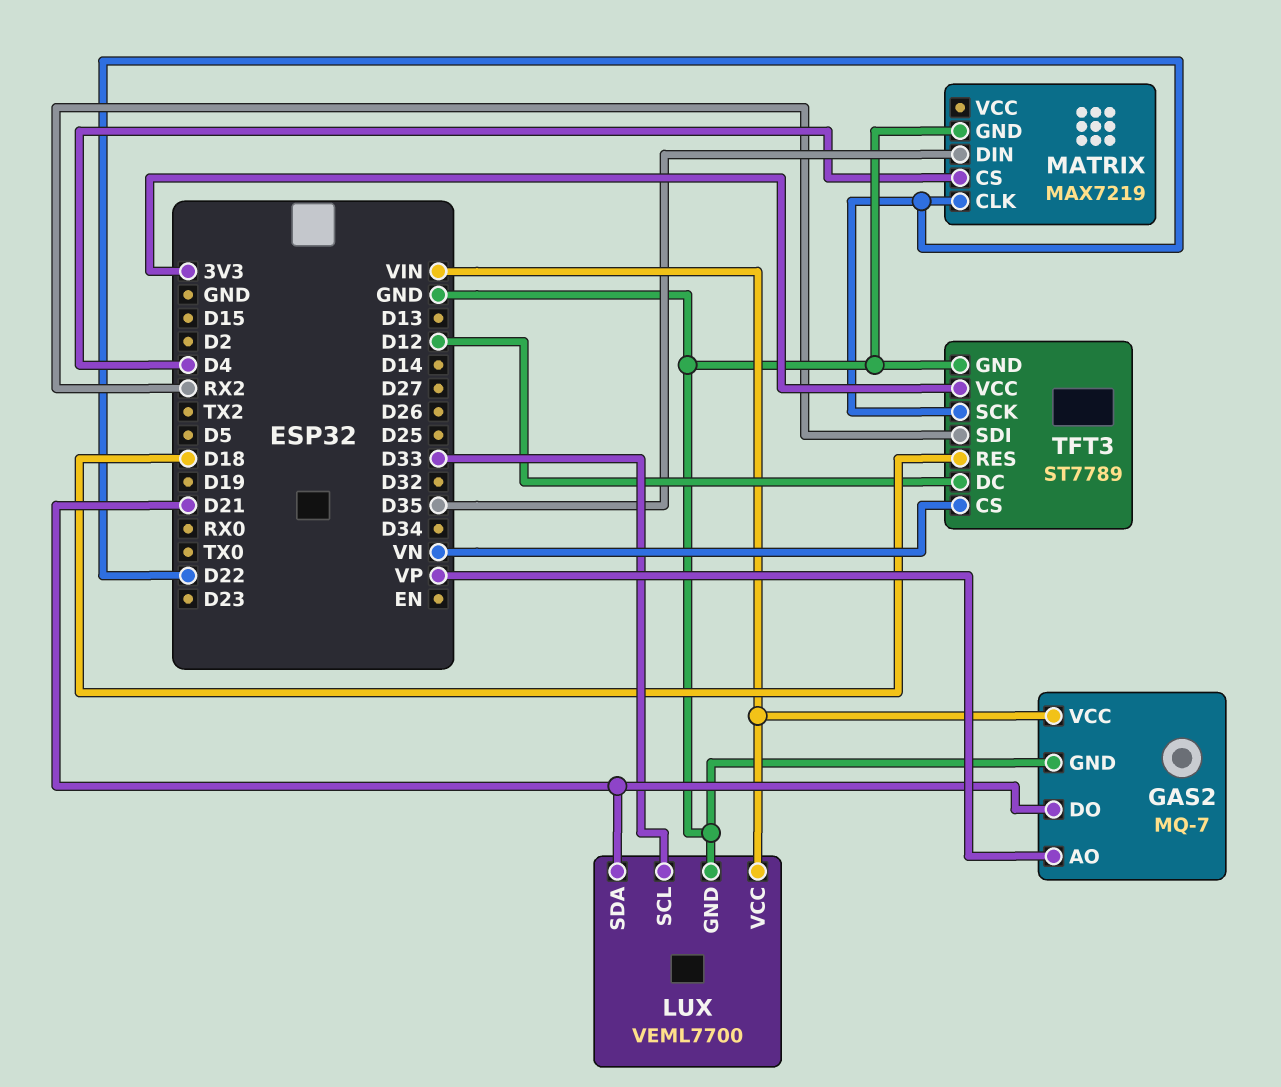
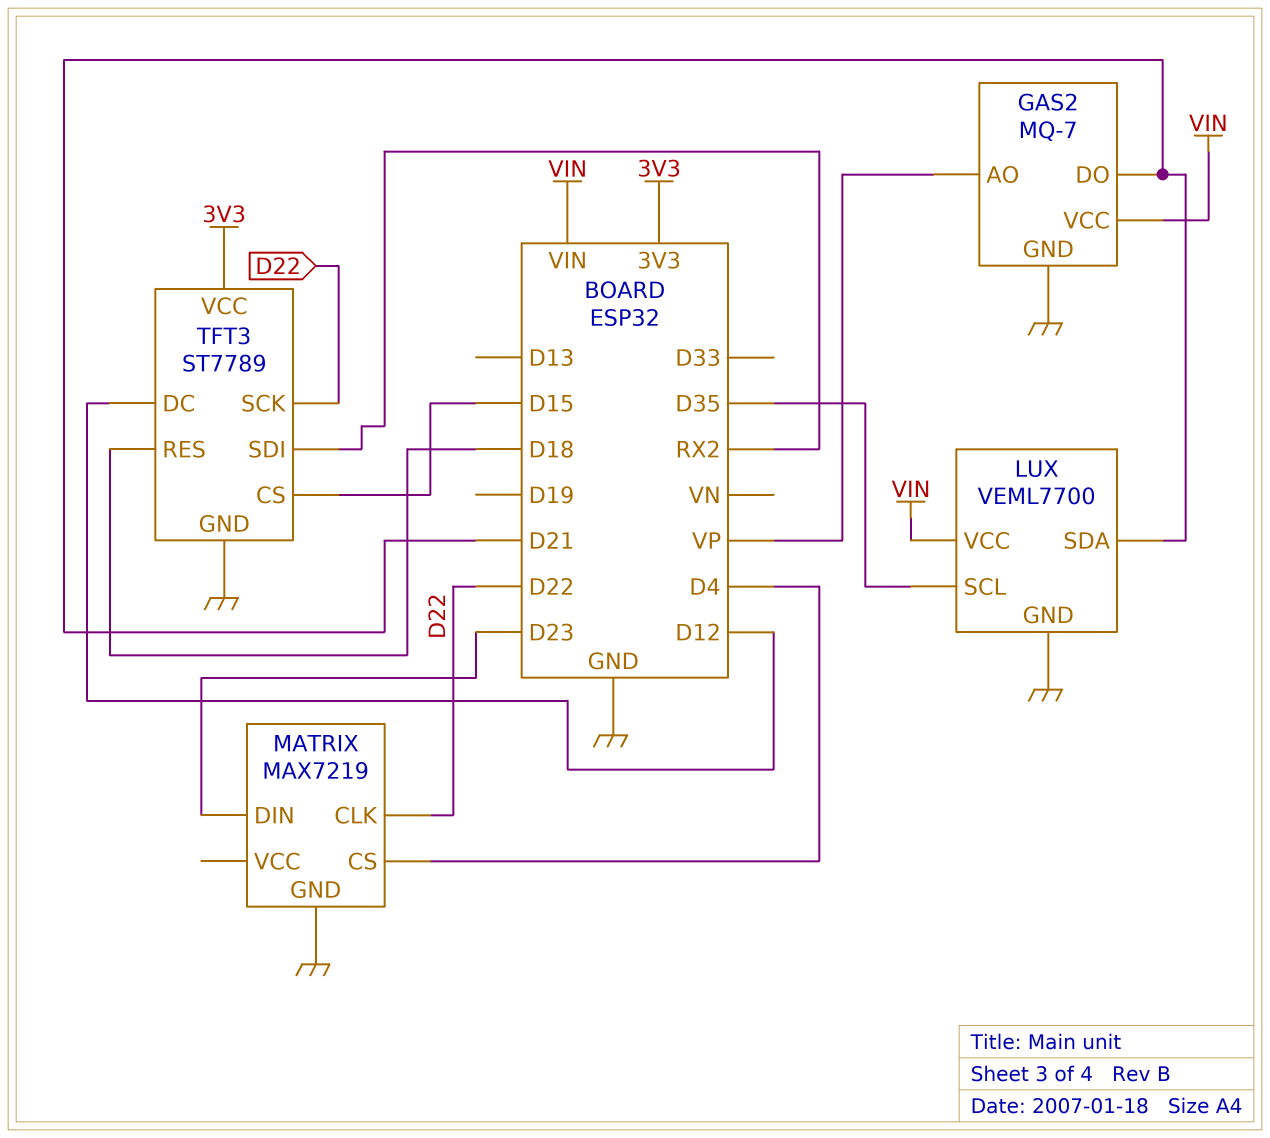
LUX pin SCL: D33 -> D35
MATRIX pin DIN: D35 -> D23
TFT3 pin CS: VN -> D15

